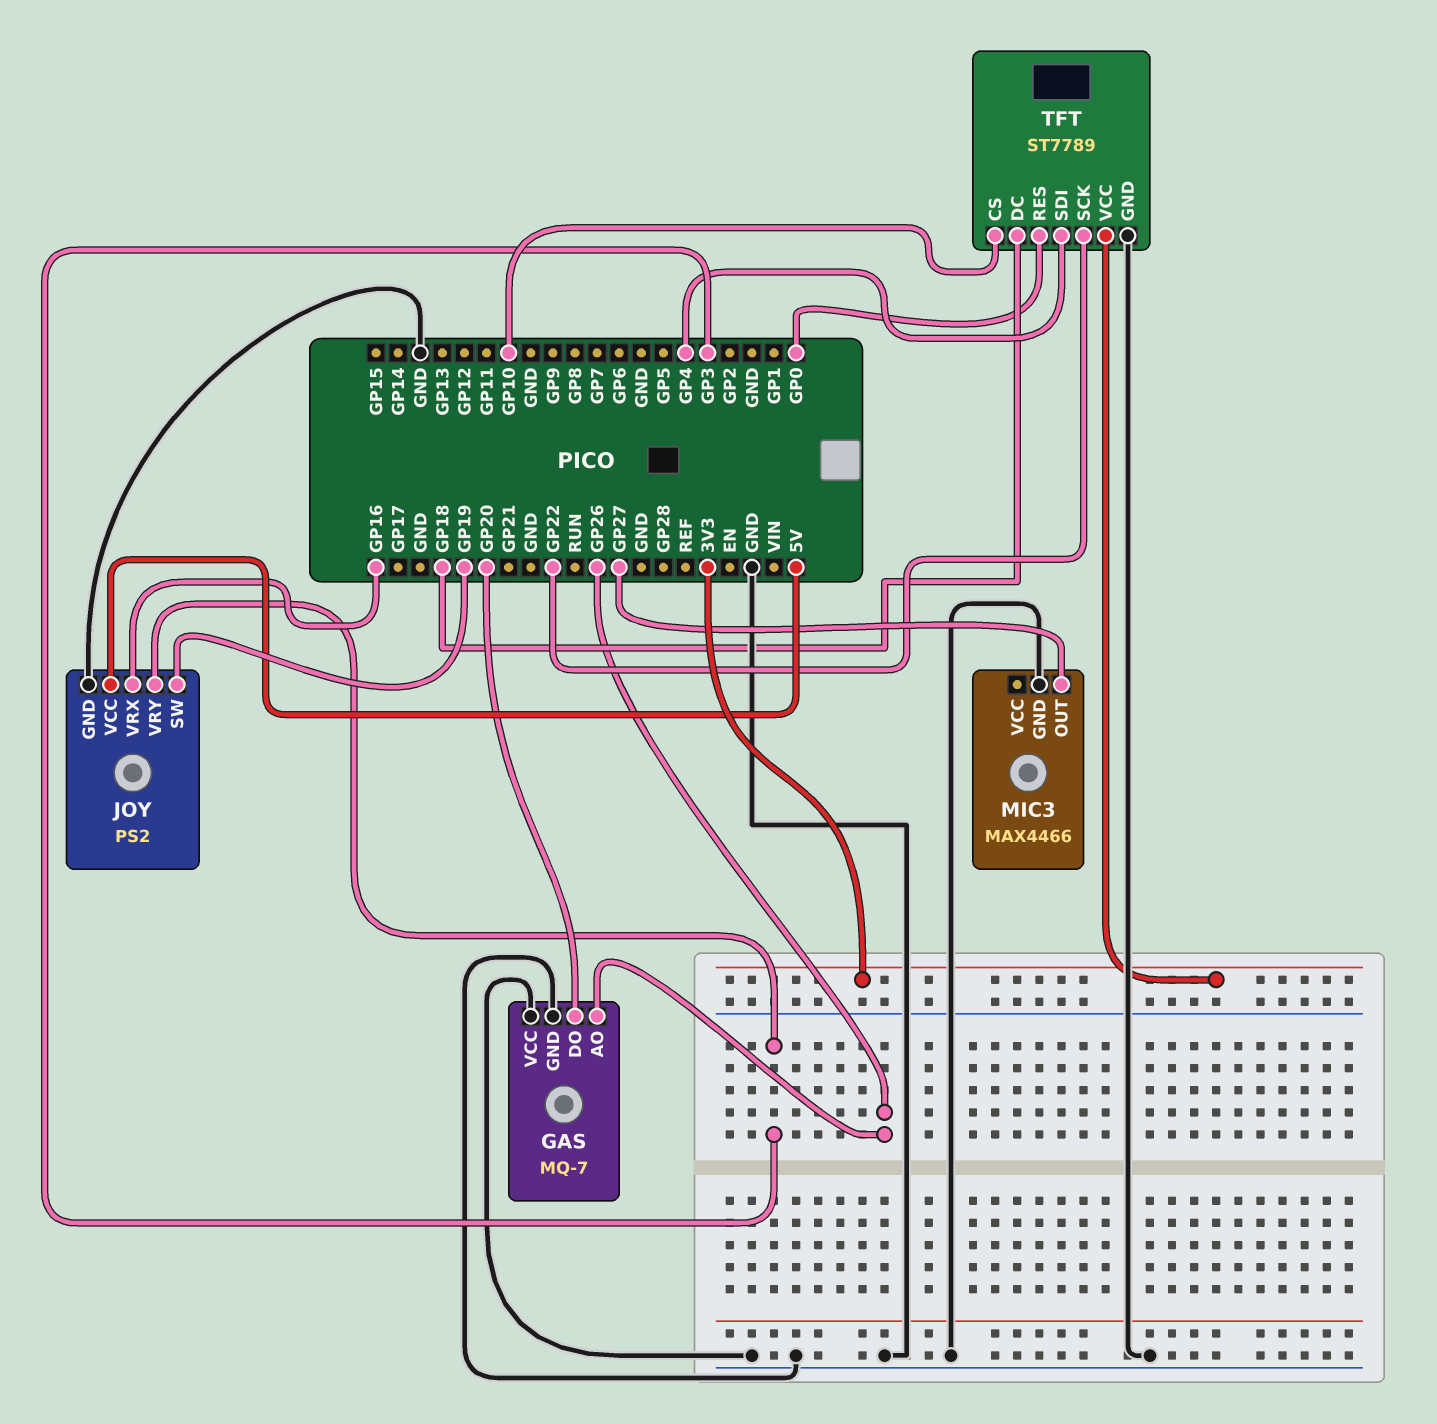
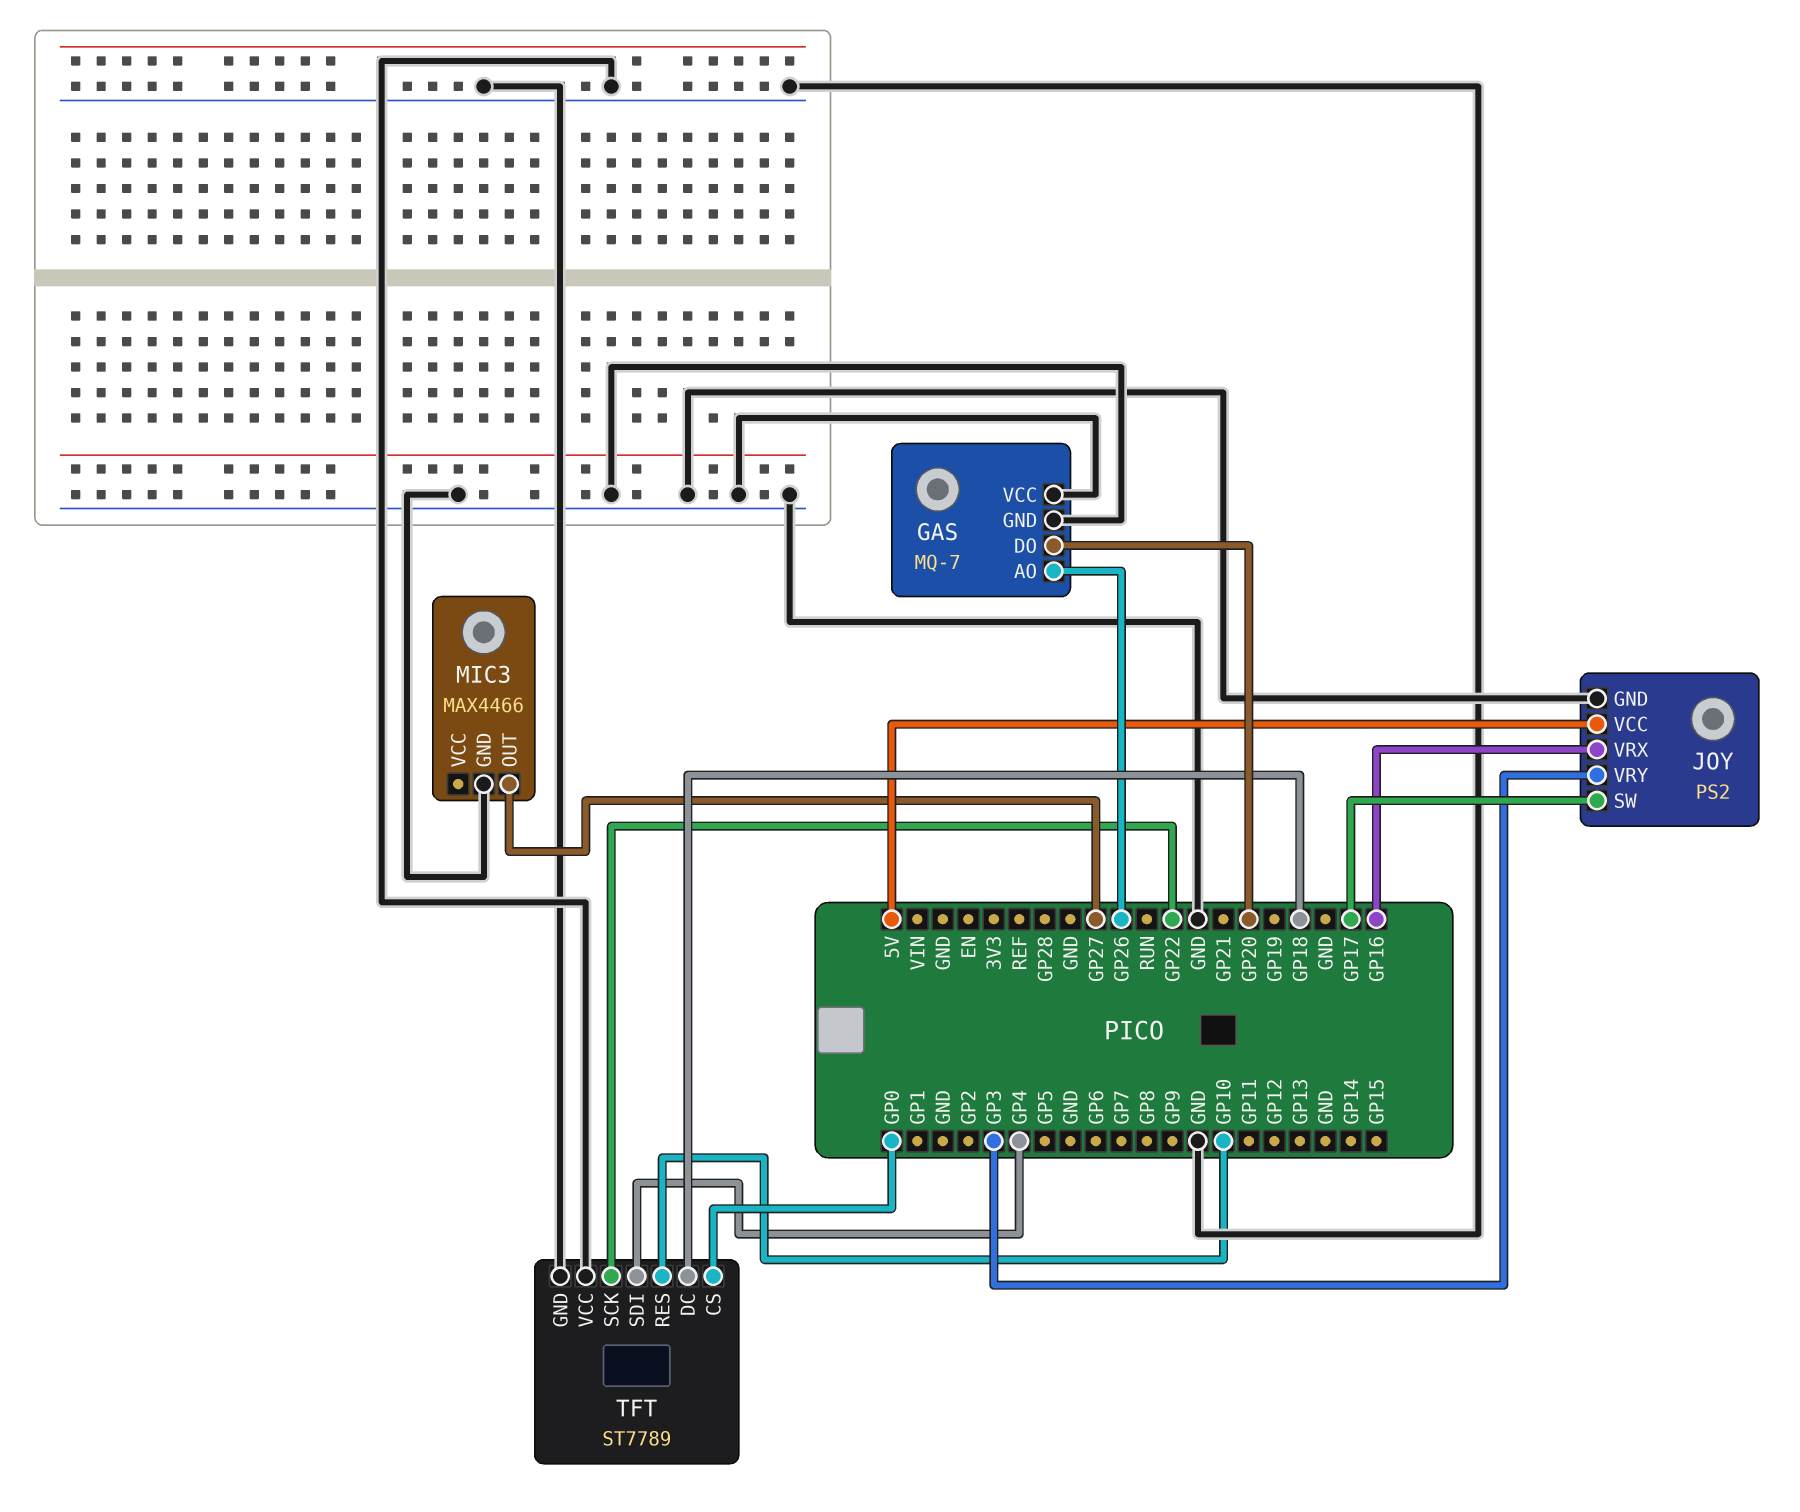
JOY pin SW: GP19 -> GP17
TFT pin CS: GP10 -> GP0
TFT pin RES: GP0 -> GP10
TFT pin VCC: 3V3 -> GND

